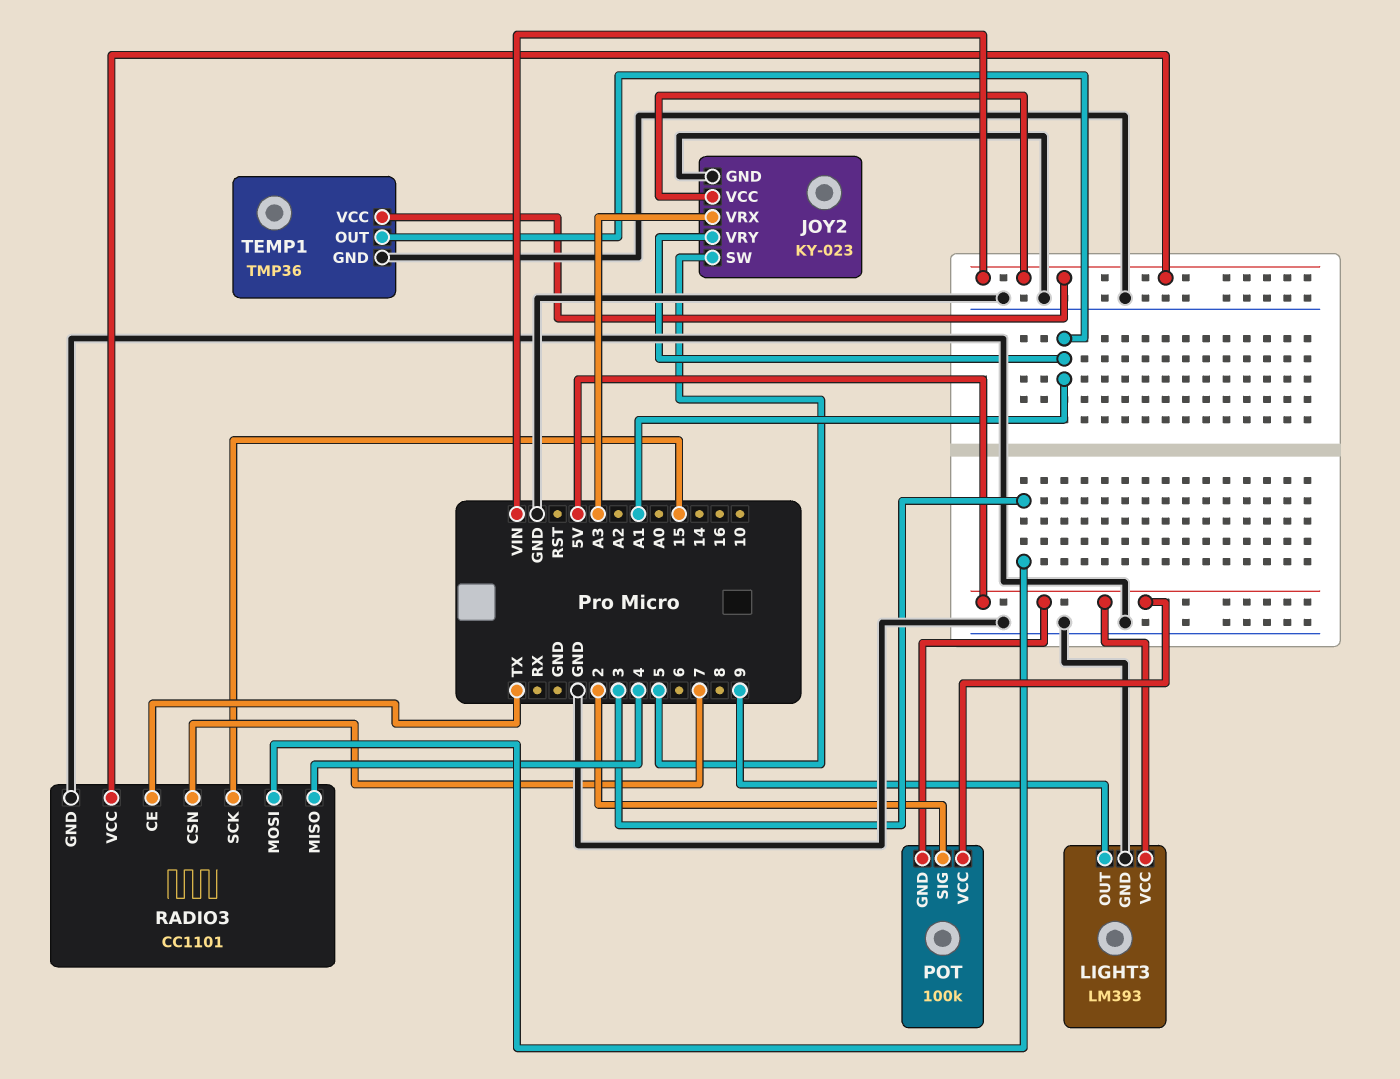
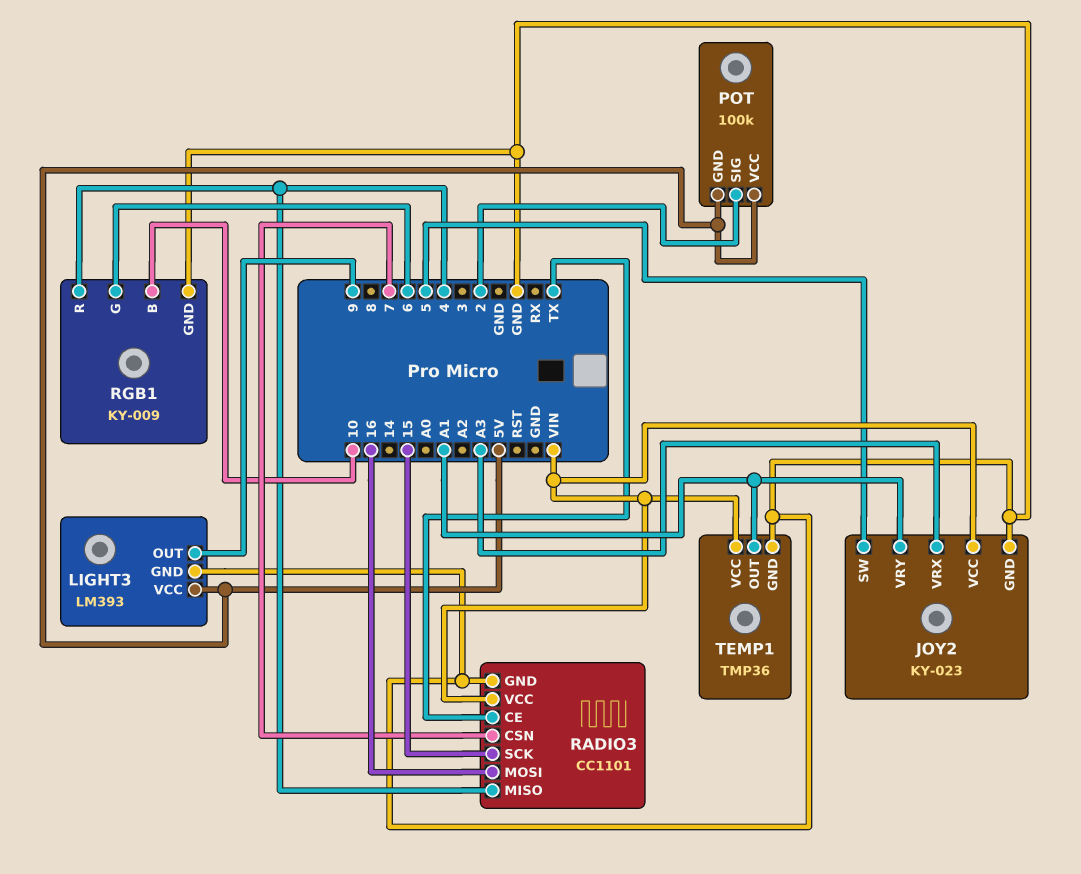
RADIO3 pin MOSI: 3 -> 16
RGB1: none -> KY-009
RGB1 pin B: none -> 10
RGB1 pin G: none -> 6
RGB1 pin GND: none -> GND
RGB1 pin R: none -> 4

